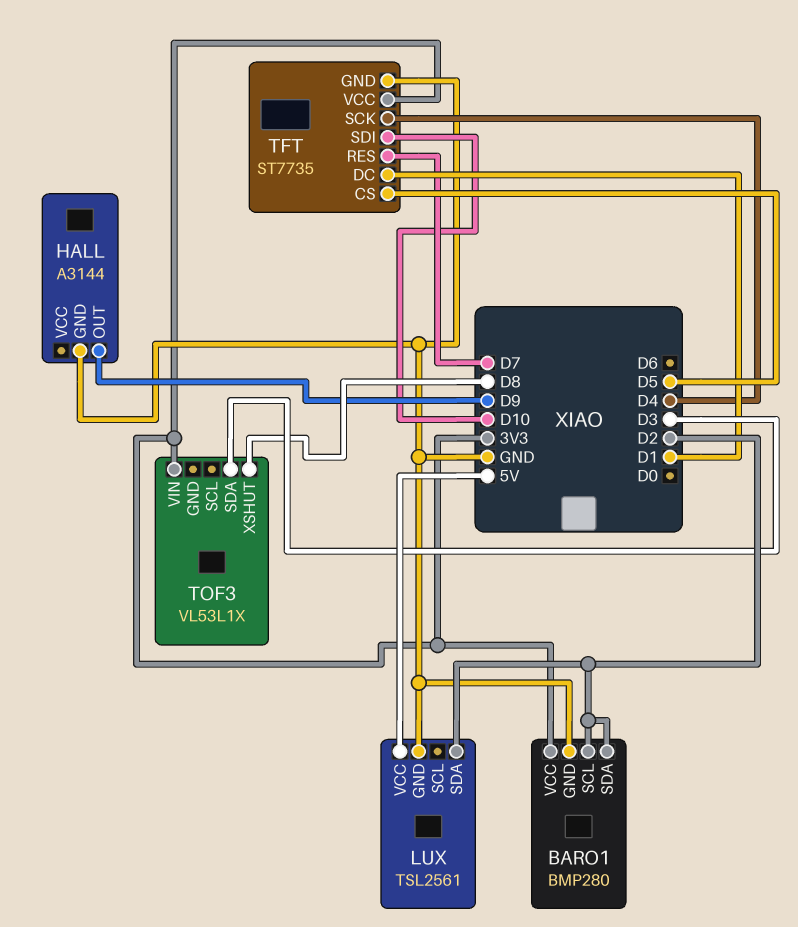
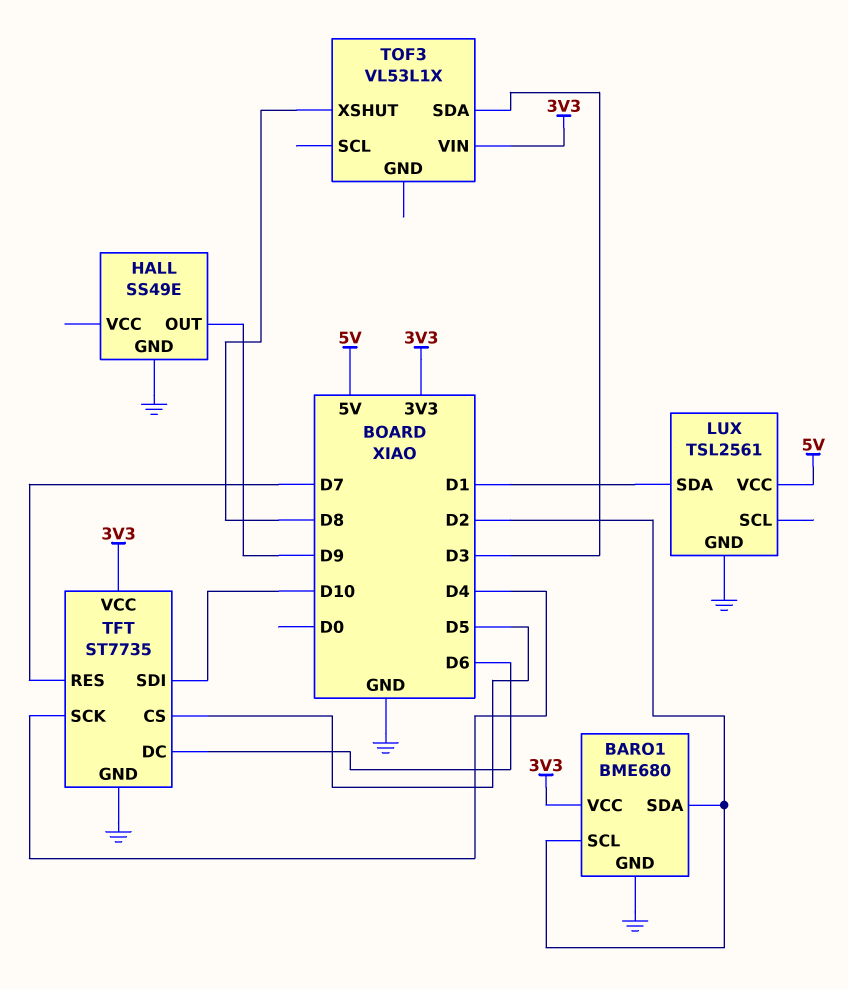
BARO1: BMP280 -> BME680
HALL: A3144 -> SS49E
LUX pin SDA: D2 -> D1
TFT pin DC: D1 -> D6

